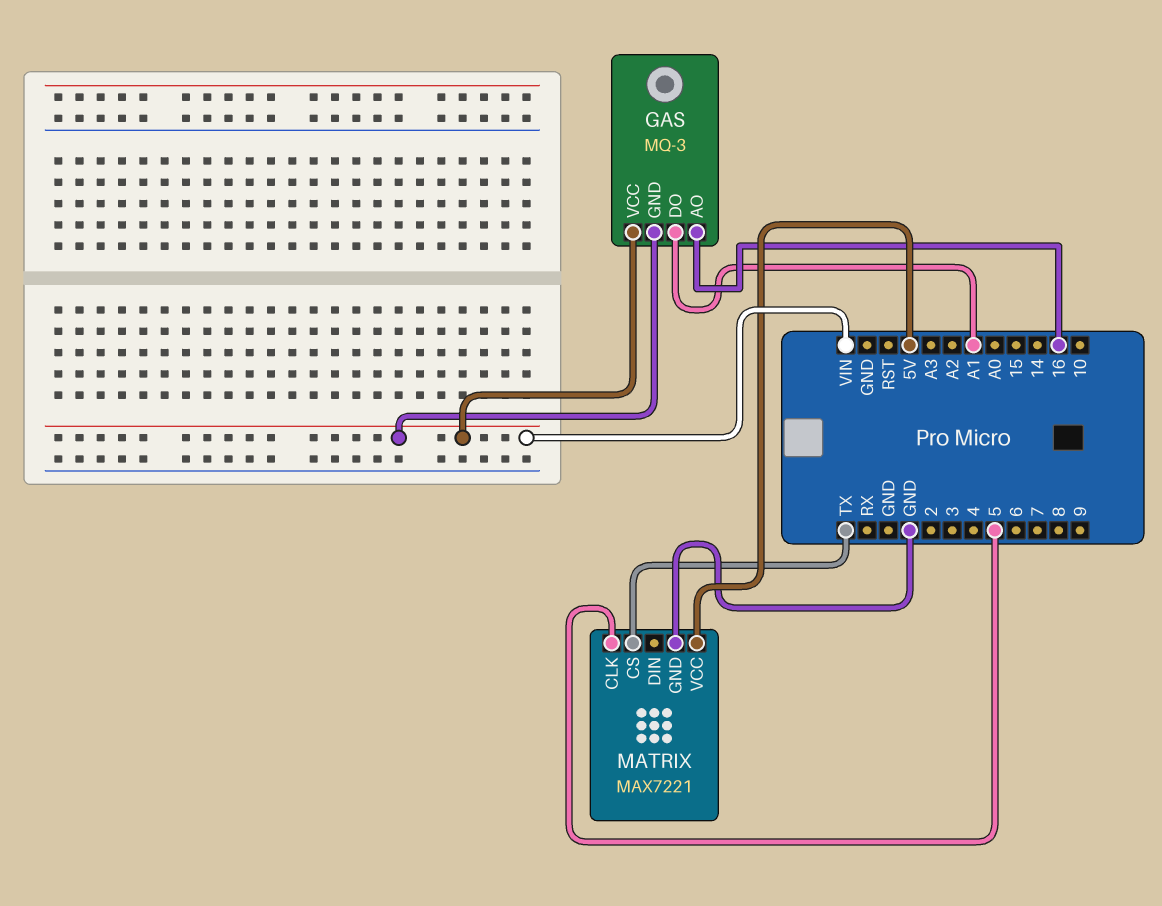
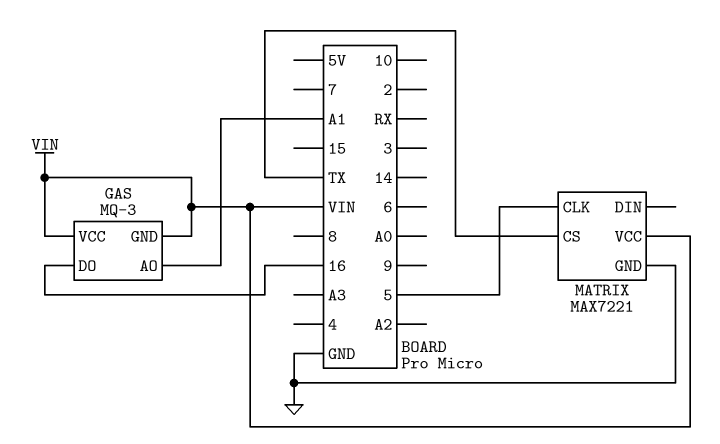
GAS pin AO: 16 -> A1
GAS pin DO: A1 -> 16
MATRIX pin VCC: 5V -> VIN

